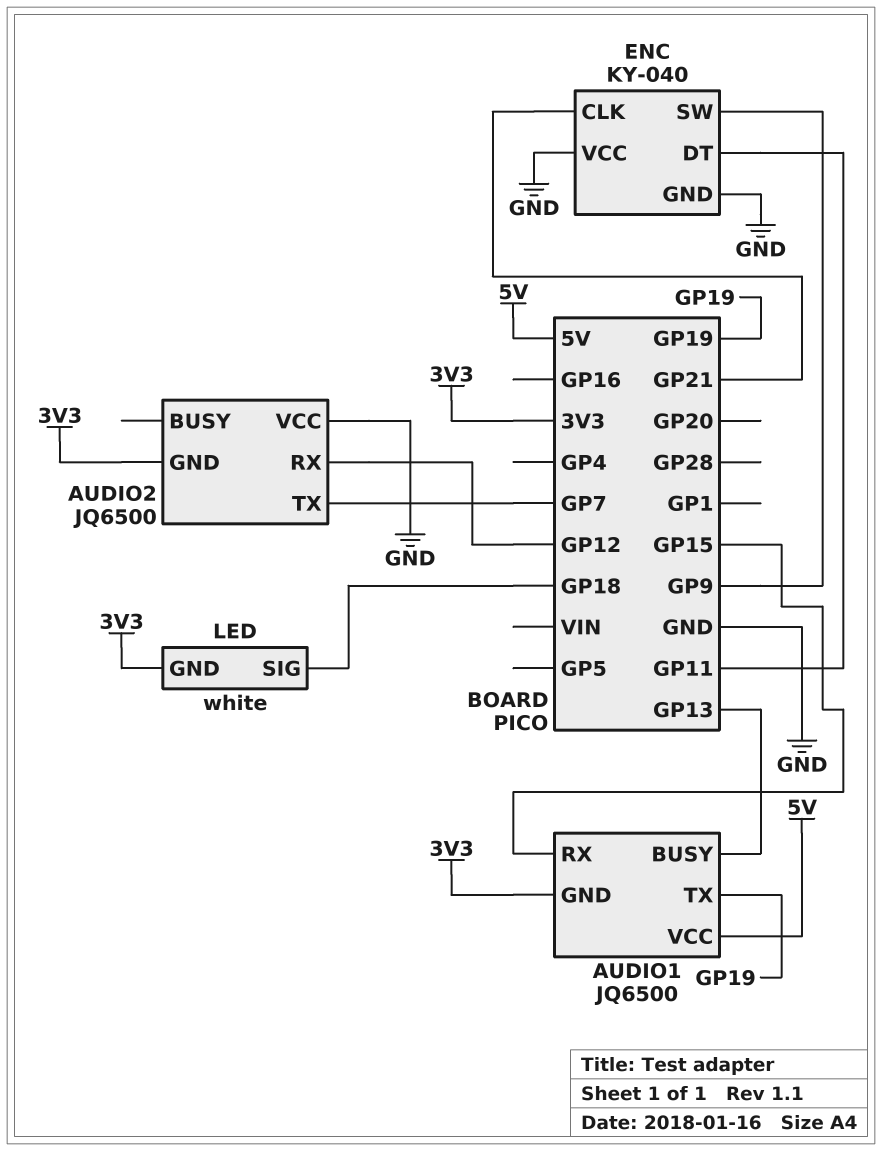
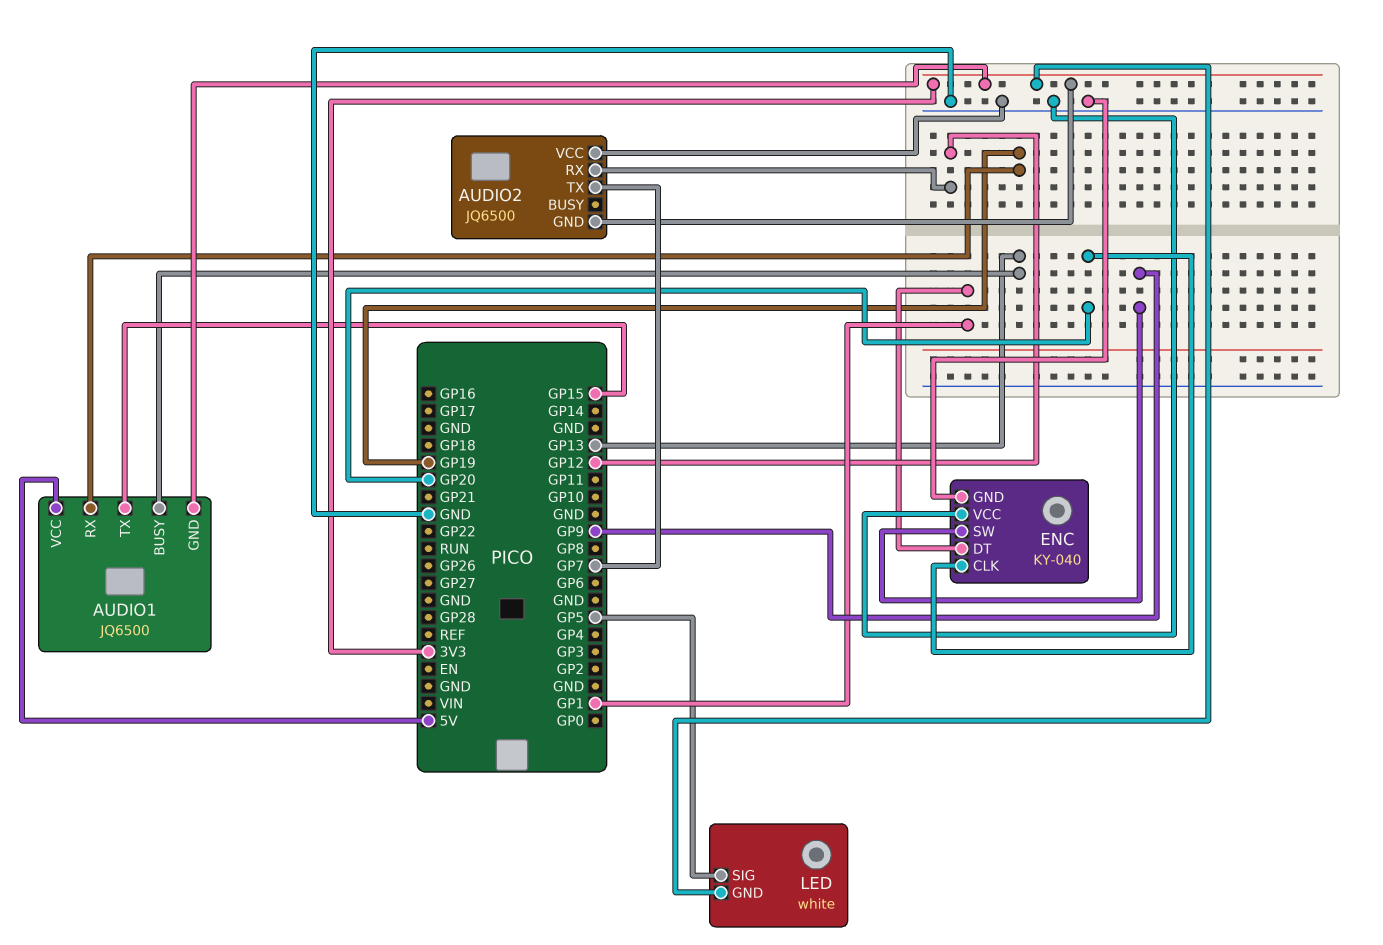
AUDIO1 pin RX: GP15 -> GP19
AUDIO1 pin TX: GP19 -> GP15
ENC pin CLK: GP21 -> GP20
ENC pin DT: GP11 -> GP1
LED pin SIG: GP18 -> GP5

